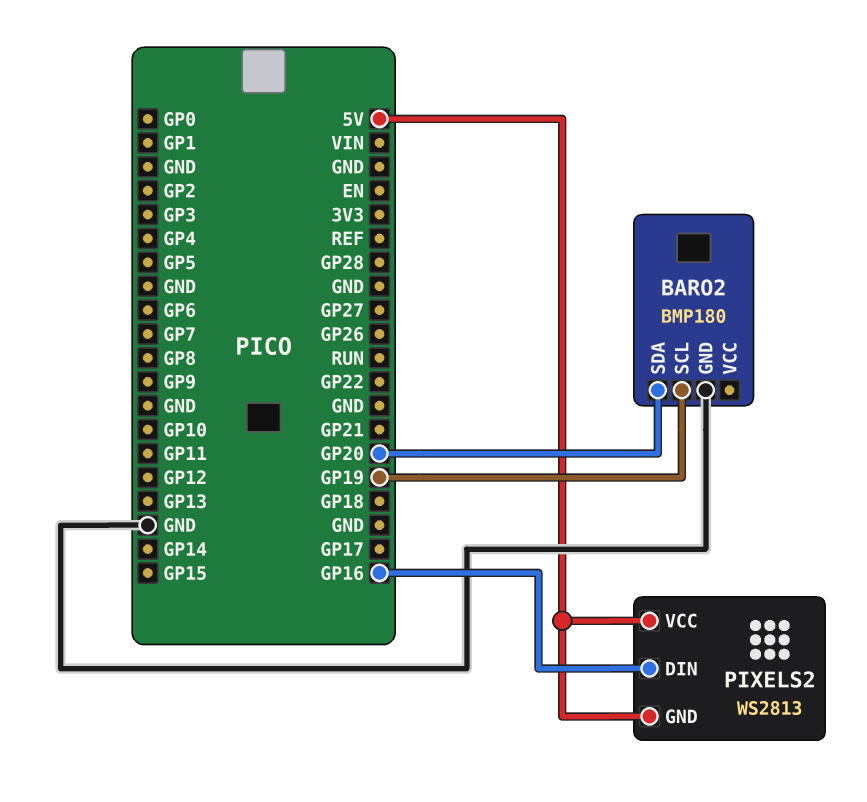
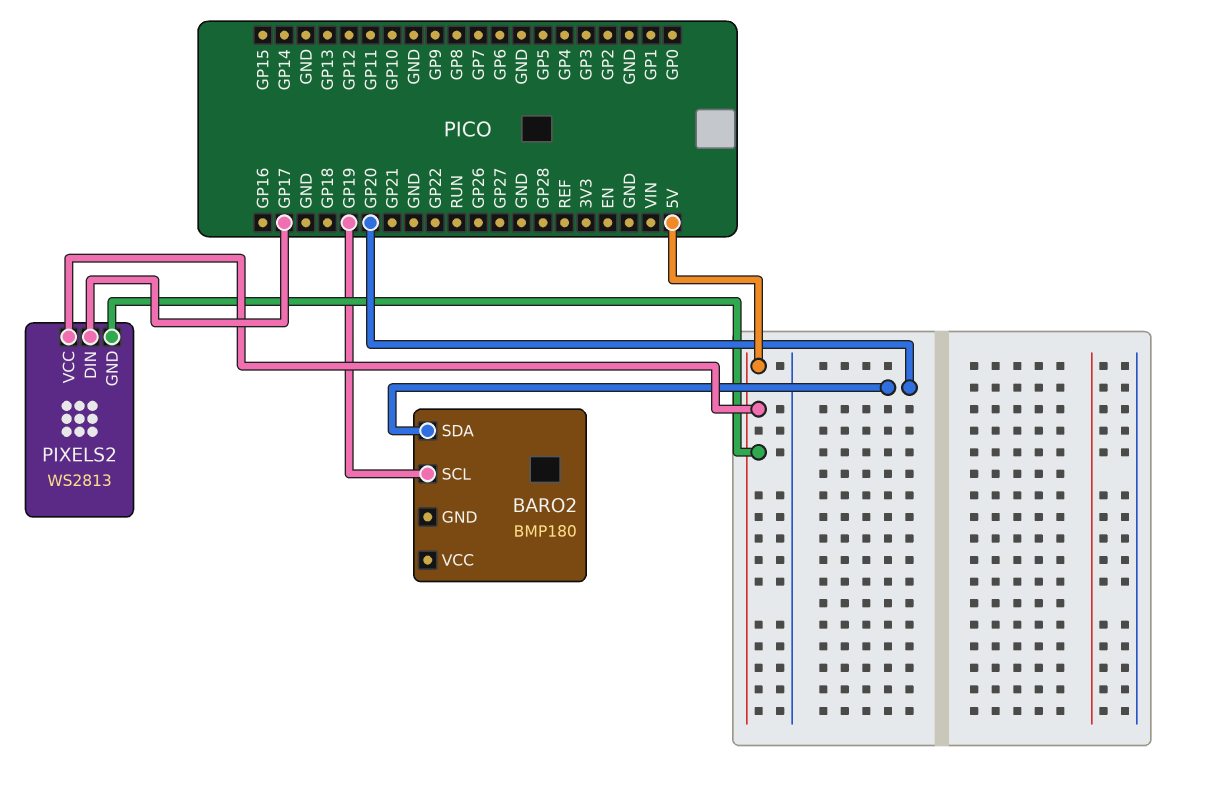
BARO2 pin GND: GND -> none
PIXELS2 pin DIN: GP16 -> GP17

